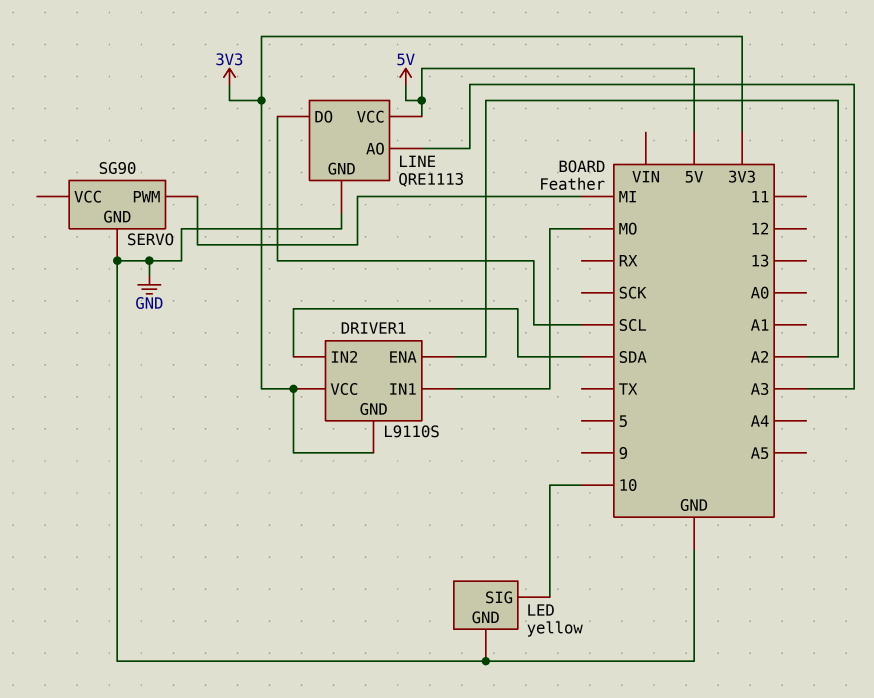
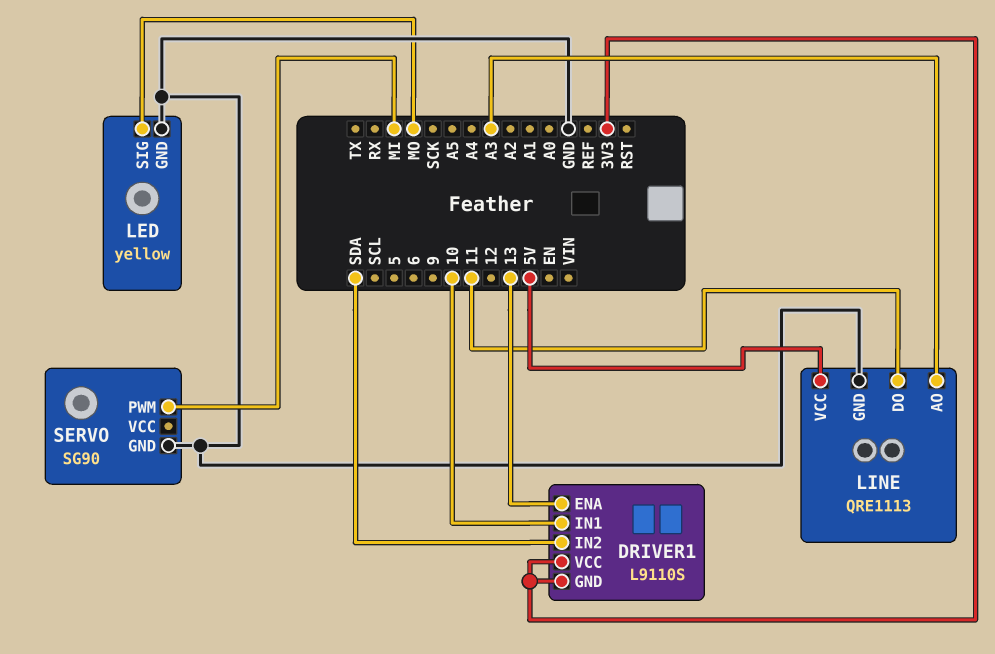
DRIVER1 pin ENA: A2 -> 13
DRIVER1 pin IN1: MO -> 10
LED pin SIG: 10 -> MO
LINE pin DO: SCL -> 11

